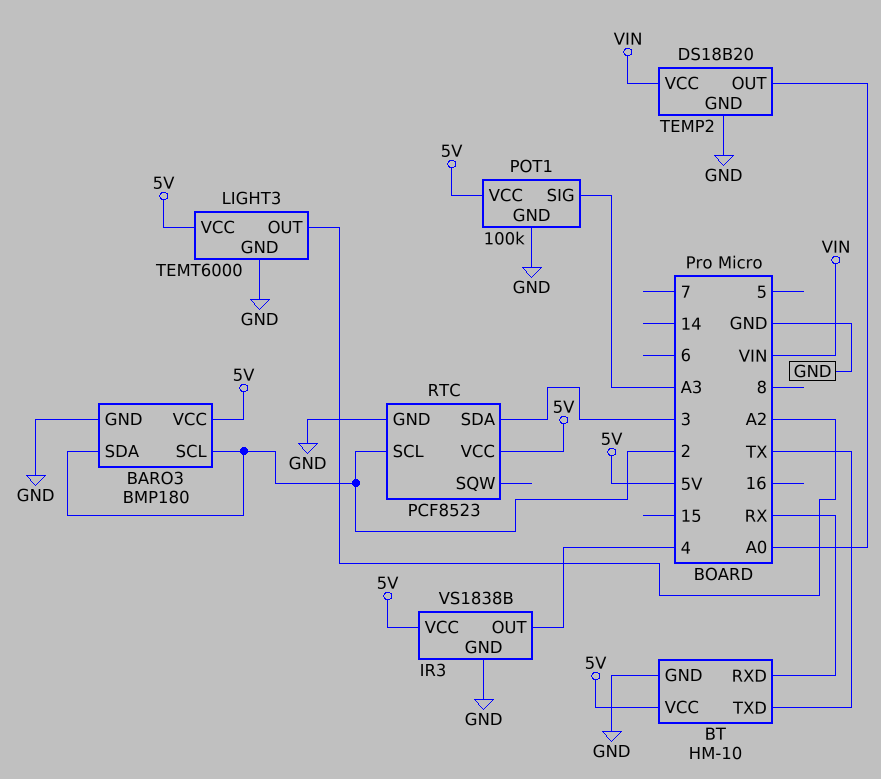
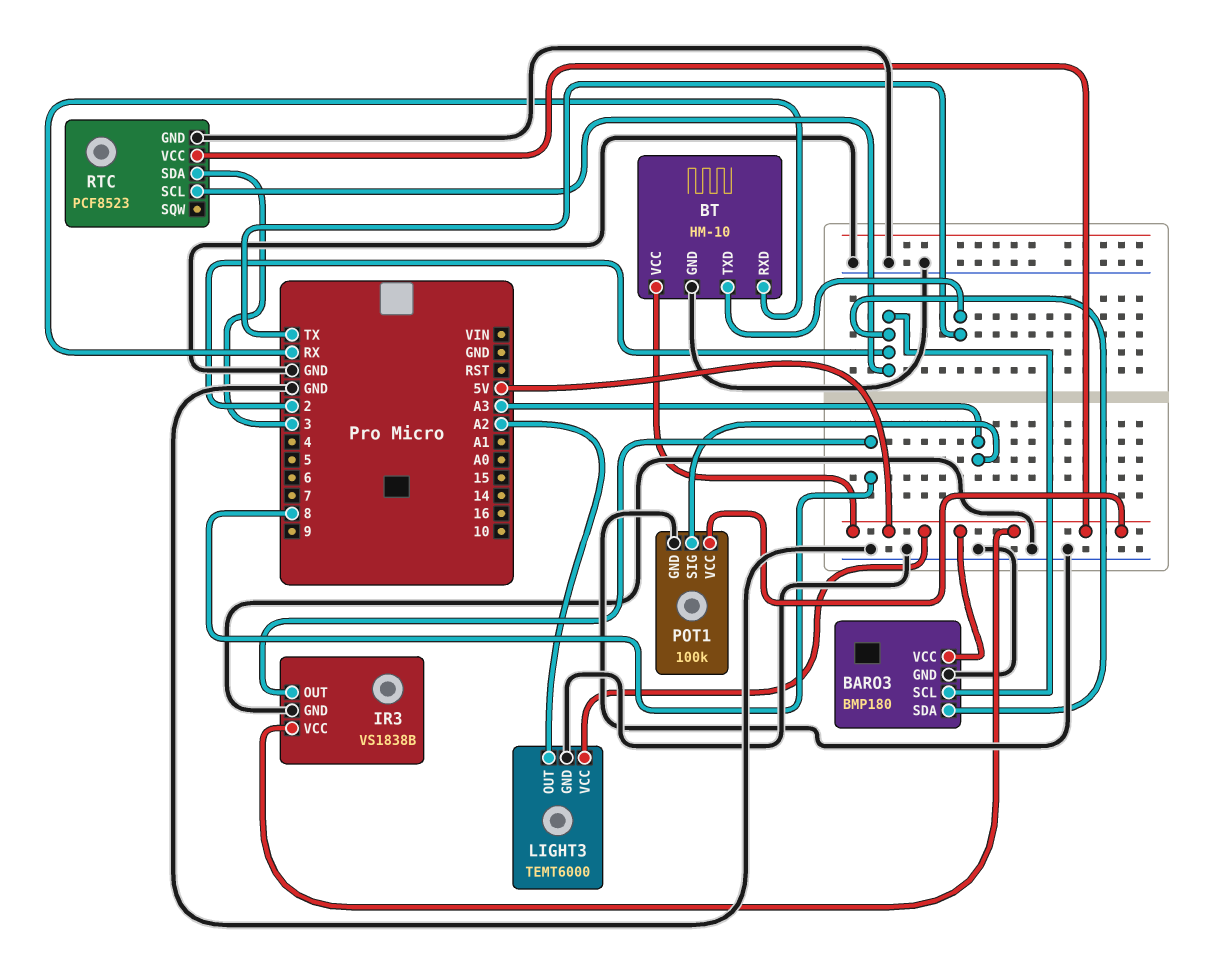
IR3 pin OUT: 4 -> 8
TEMP2: DS18B20 -> none
TEMP2 pin GND: GND -> none
TEMP2 pin OUT: A0 -> none
TEMP2 pin VCC: VIN -> none

